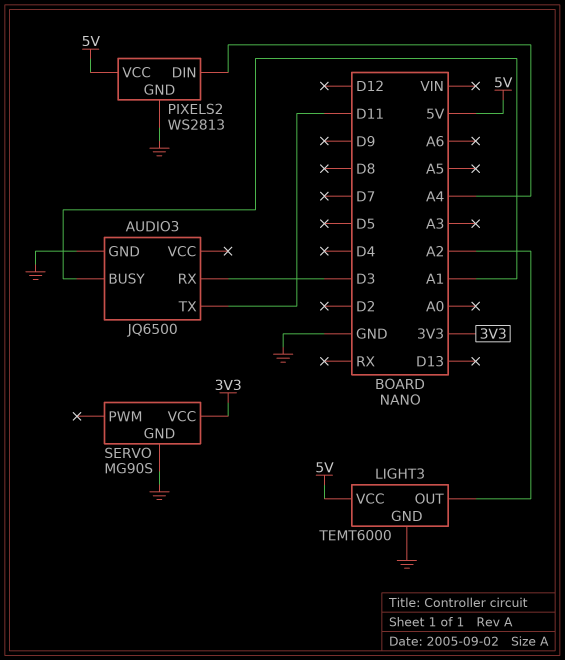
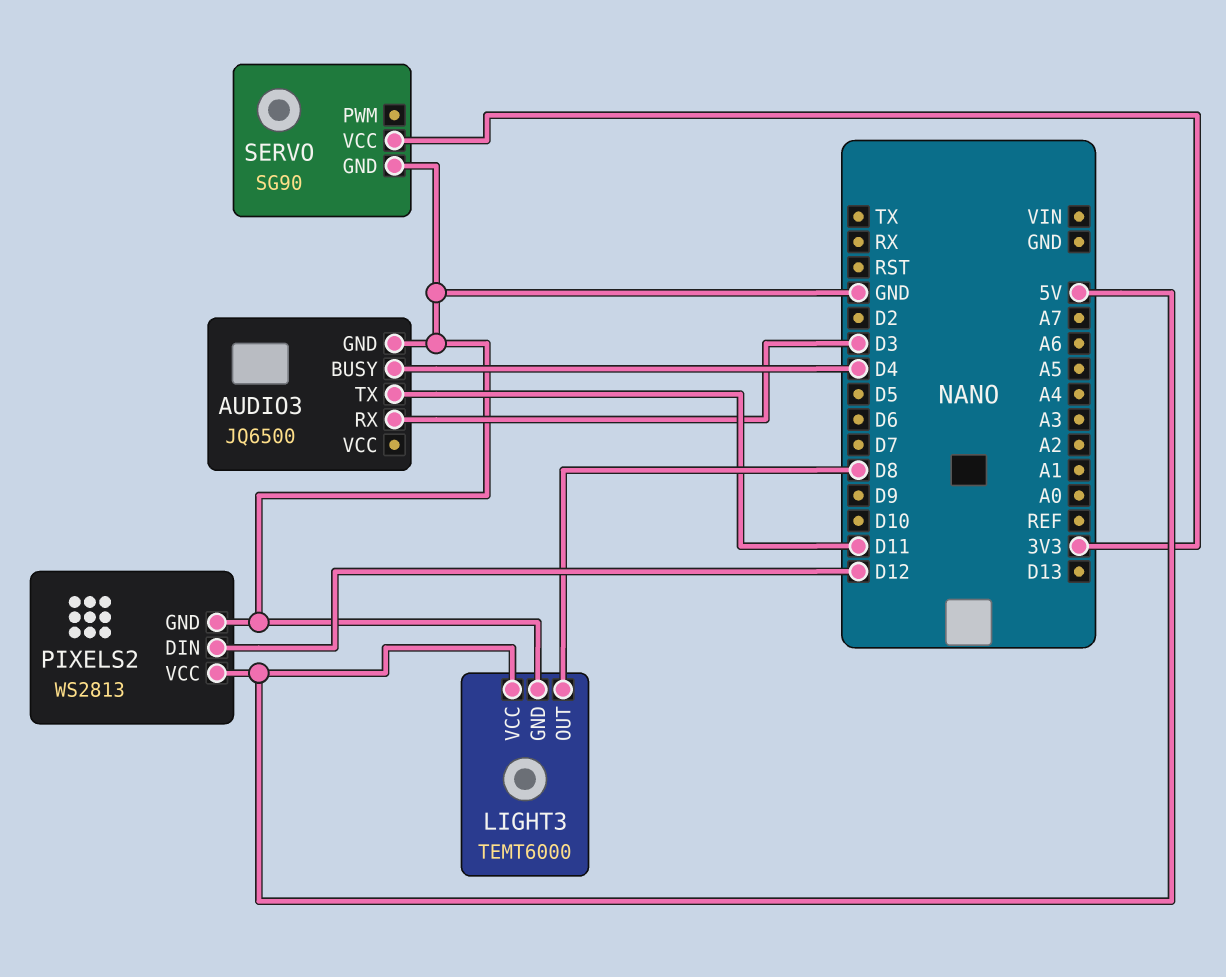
AUDIO3 pin BUSY: A1 -> D4
LIGHT3 pin OUT: A2 -> D8
PIXELS2 pin DIN: A4 -> D12
SERVO: MG90S -> SG90

